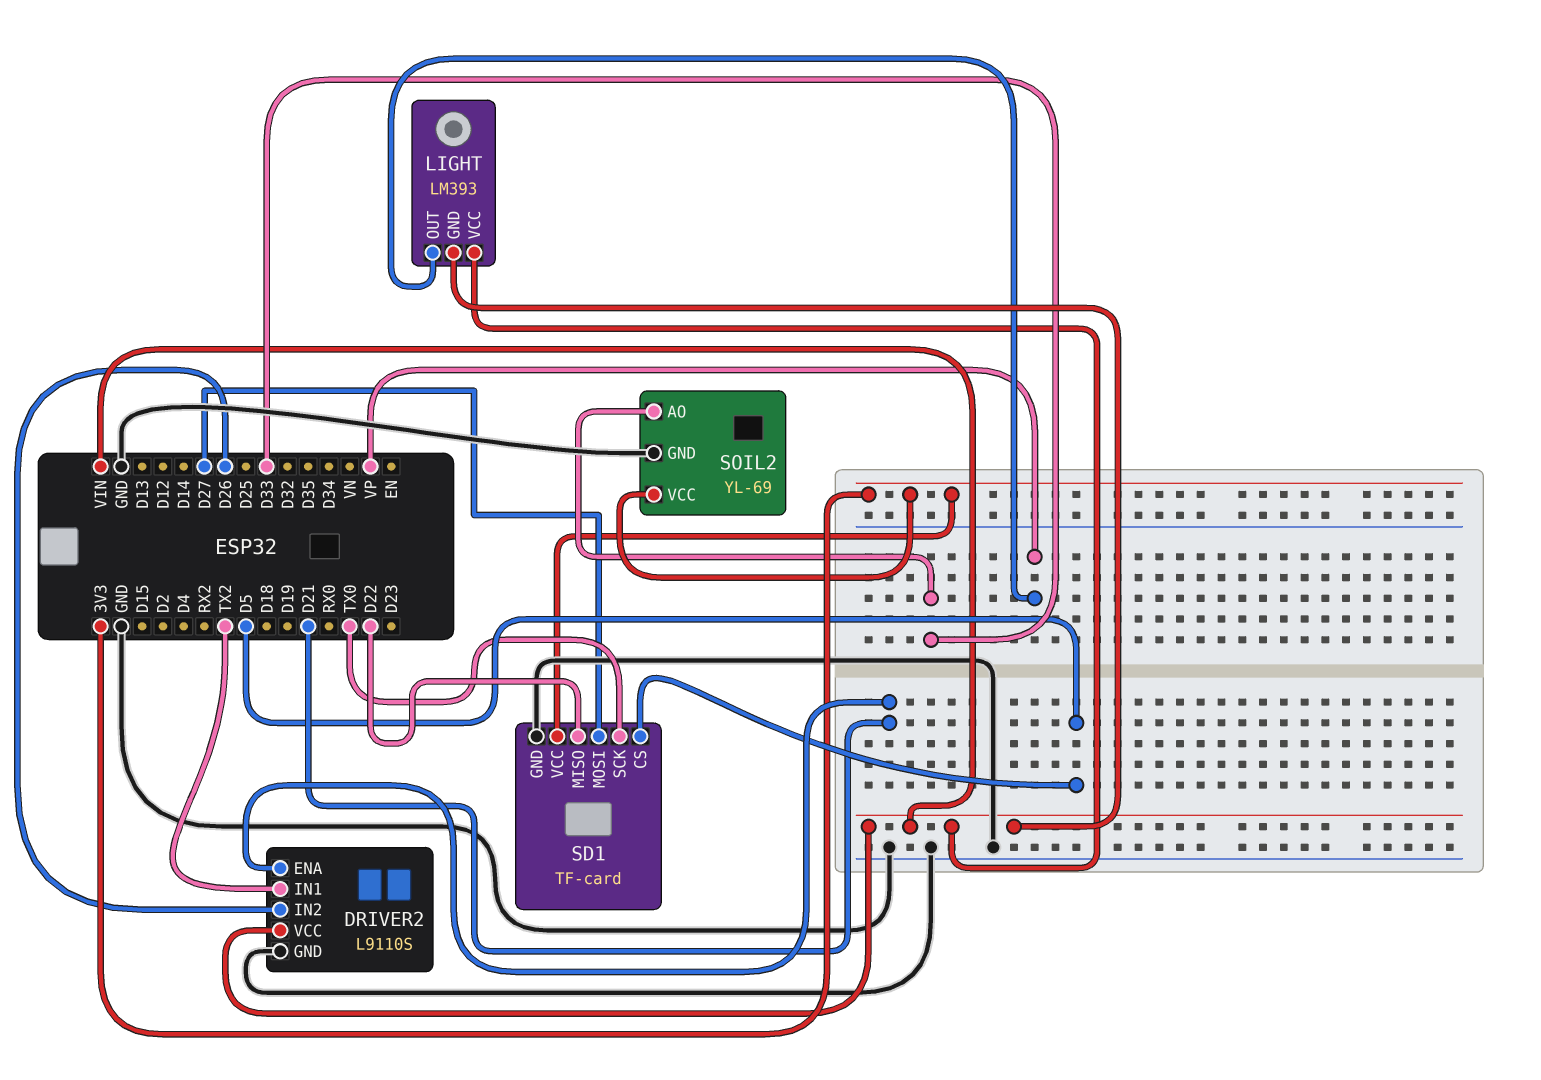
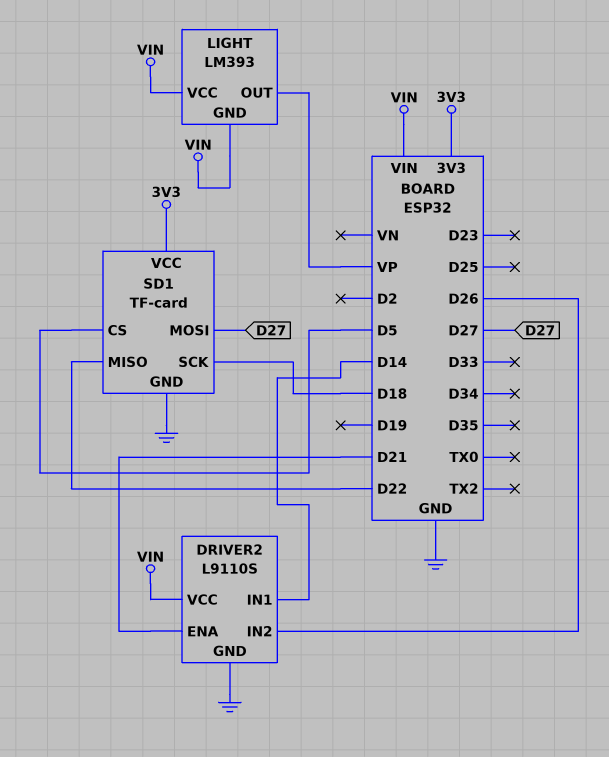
DRIVER2 pin IN1: TX2 -> D14
SD1 pin SCK: TX0 -> D18
SOIL2: YL-69 -> none
SOIL2 pin AO: D33 -> none
SOIL2 pin GND: GND -> none
SOIL2 pin VCC: 3V3 -> none

